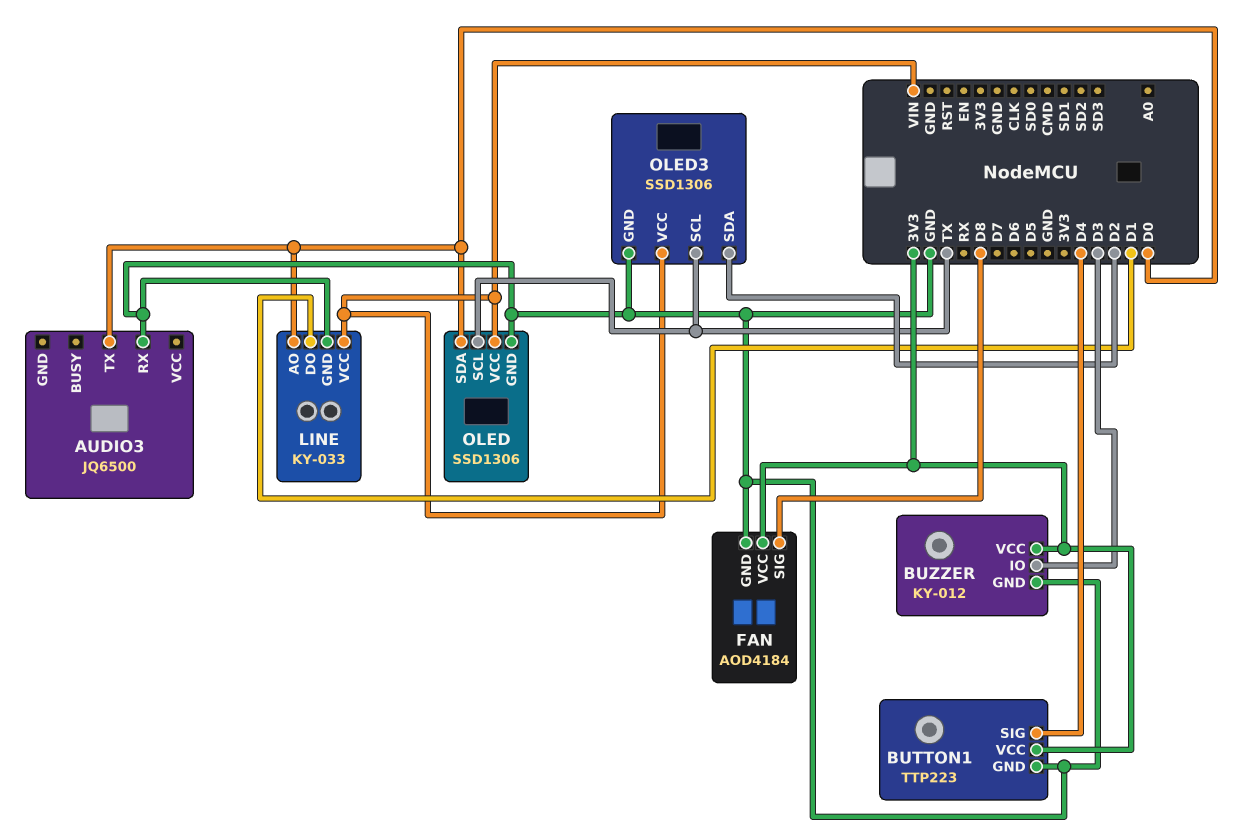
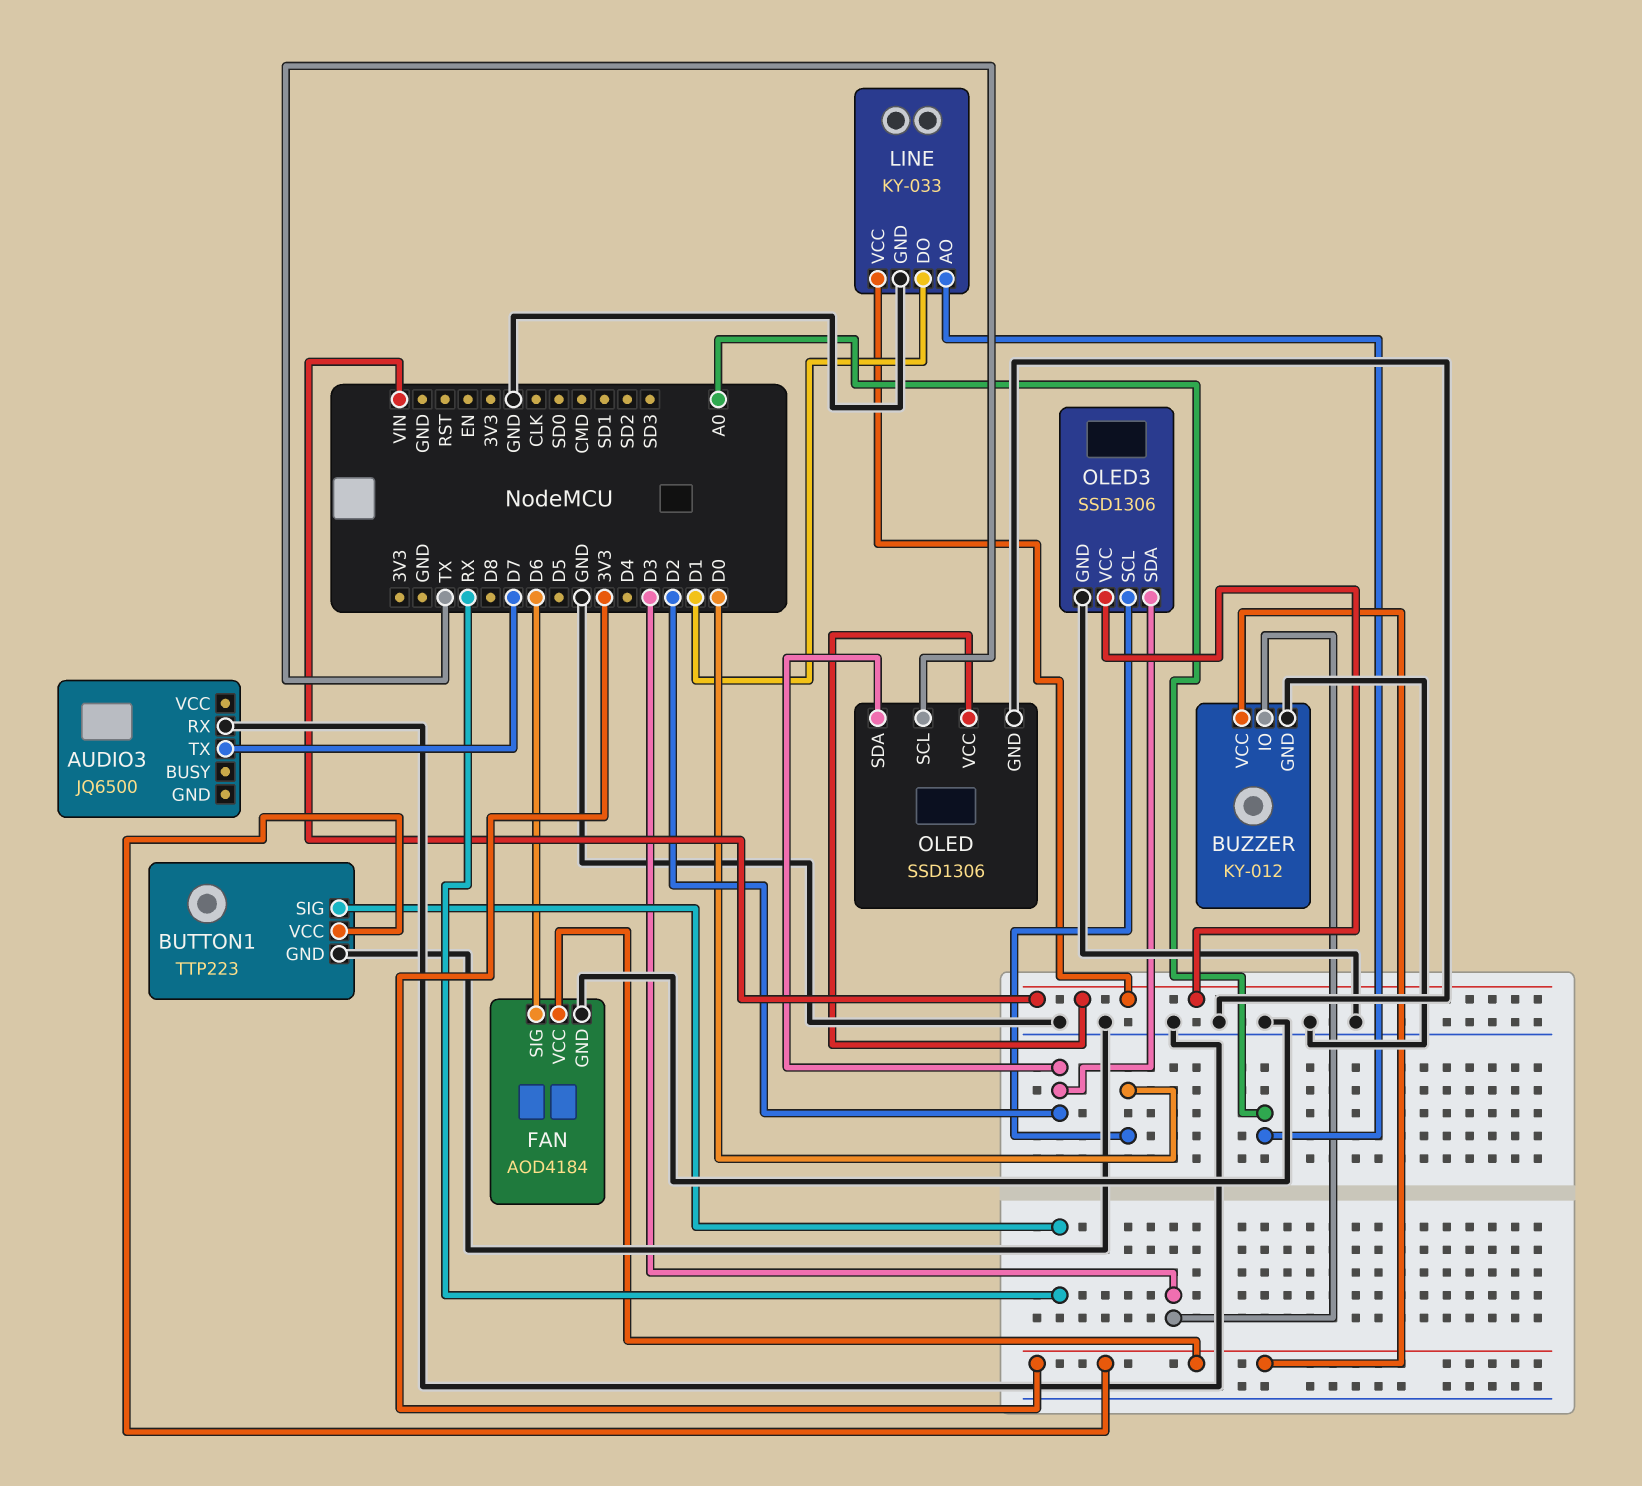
AUDIO3 pin TX: D0 -> D7
BUTTON1 pin SIG: D4 -> RX
FAN pin SIG: D8 -> D6
LINE pin AO: D0 -> A0
OLED pin SDA: D0 -> D2
OLED3 pin SCL: TX -> D0

